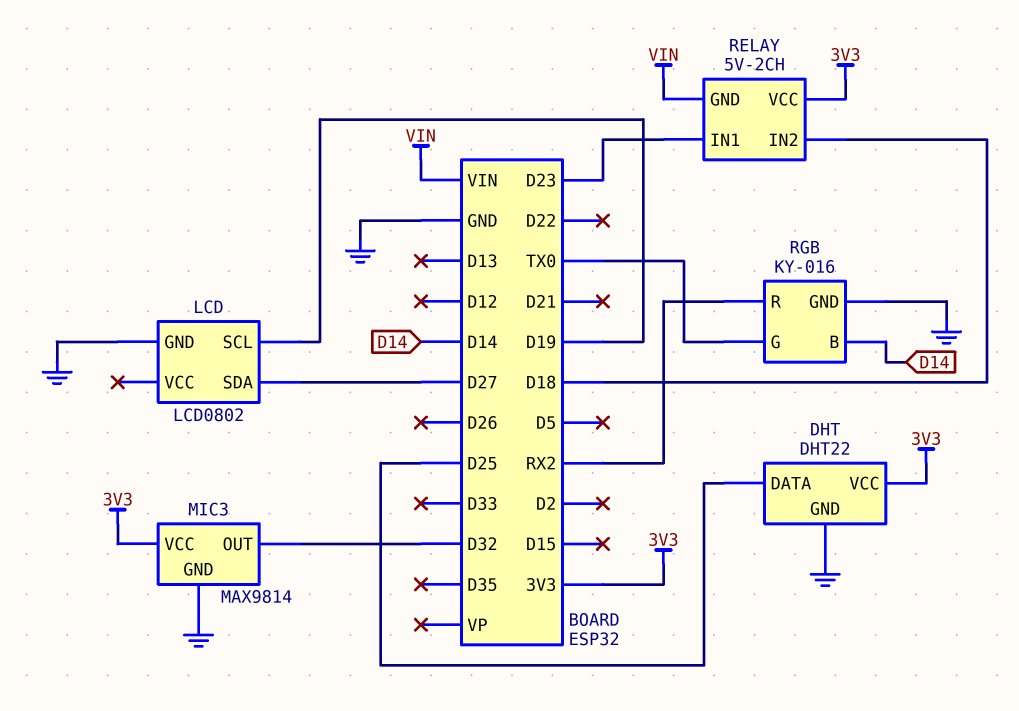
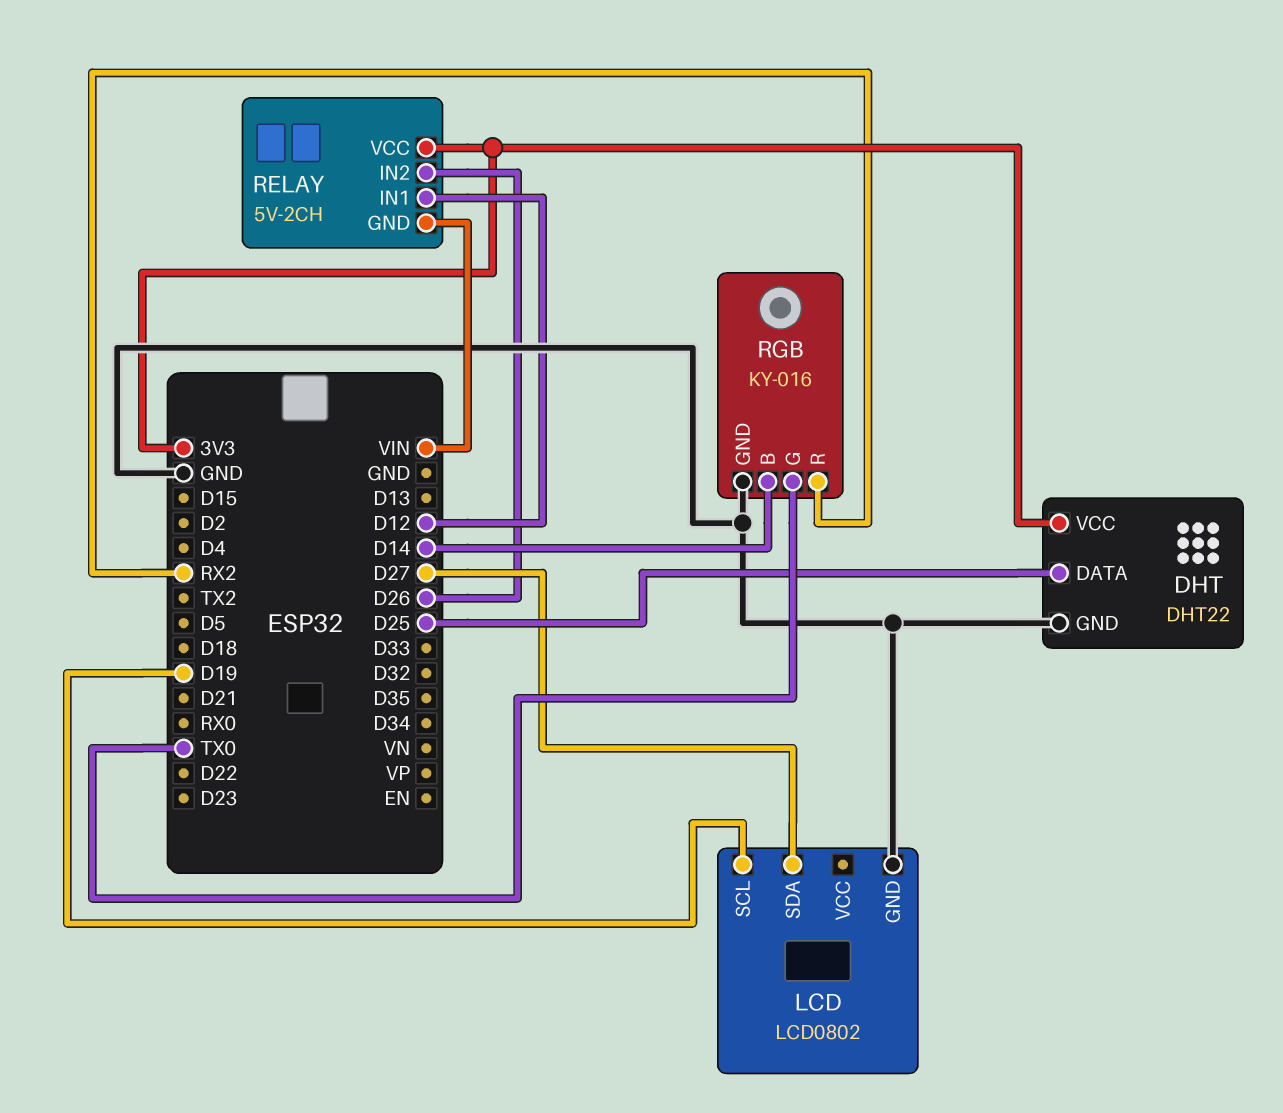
MIC3: MAX9814 -> none
MIC3 pin GND: GND -> none
MIC3 pin OUT: D32 -> none
MIC3 pin VCC: 3V3 -> none
RELAY pin IN1: D23 -> D12
RELAY pin IN2: D18 -> D26

